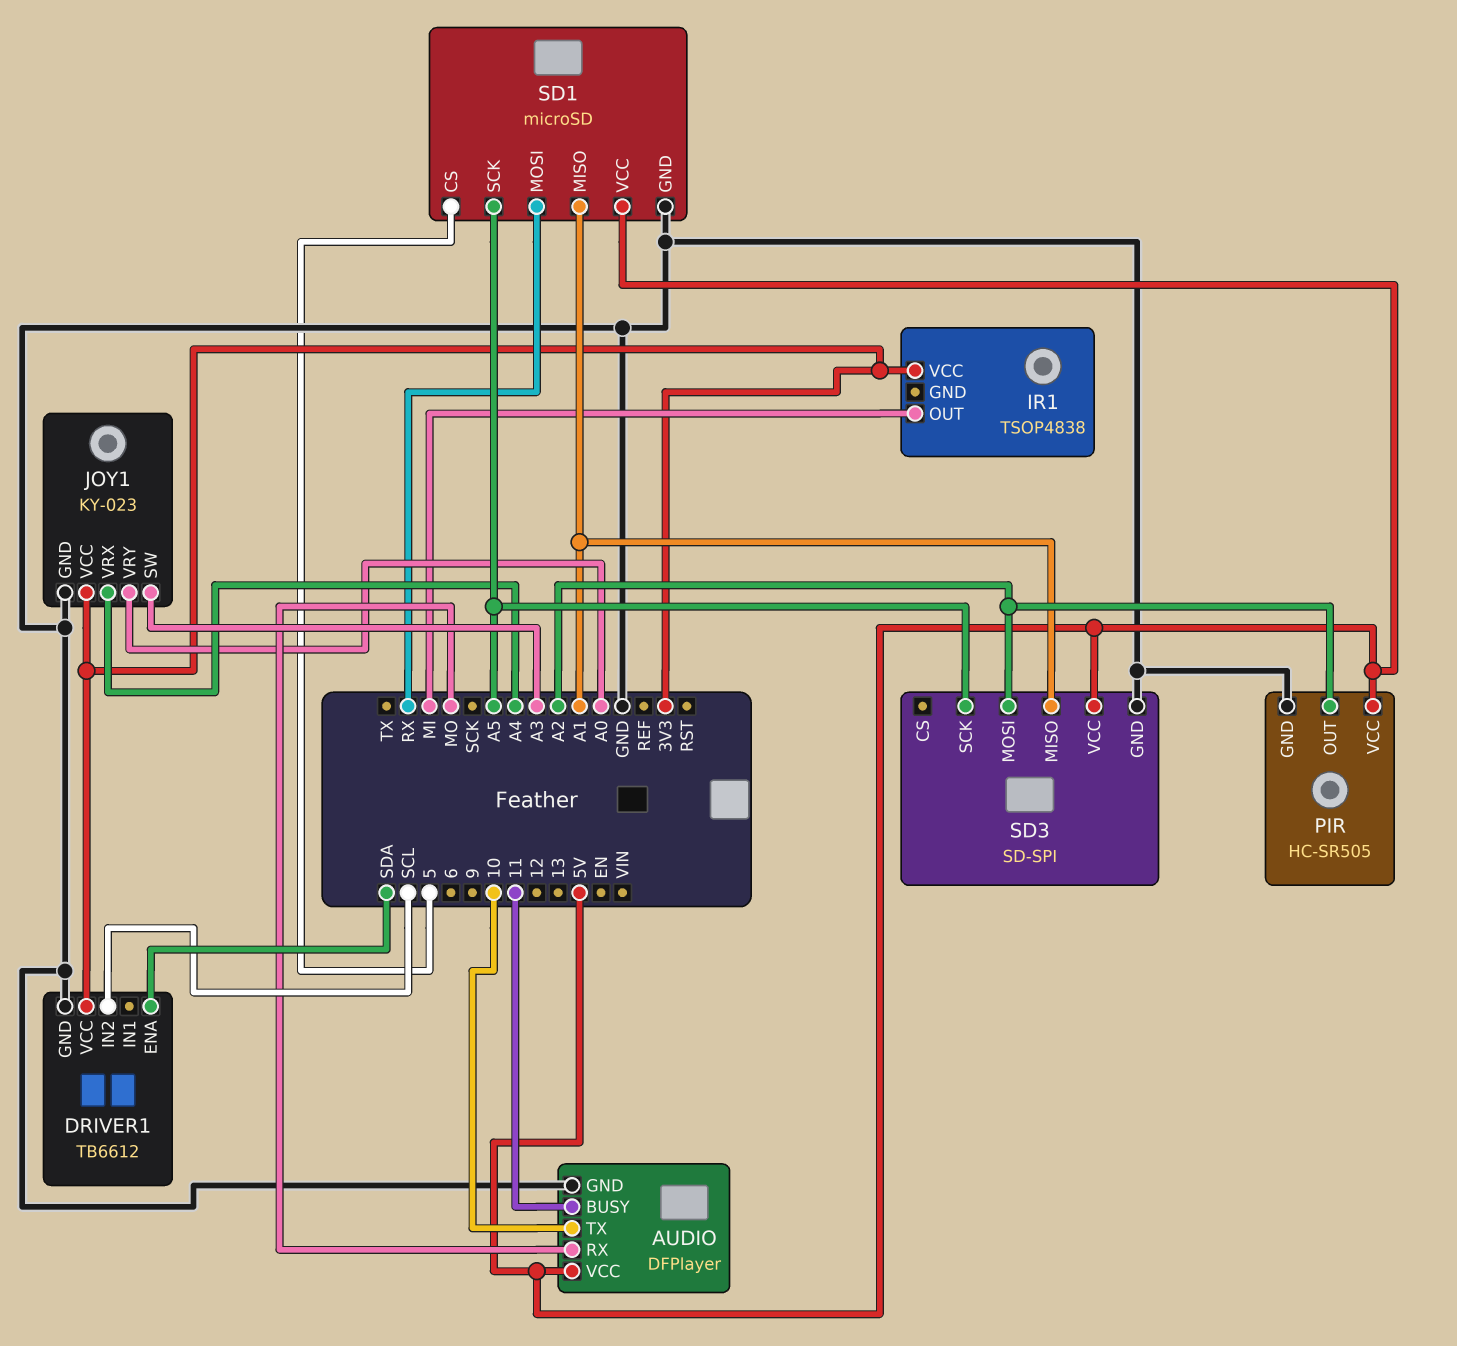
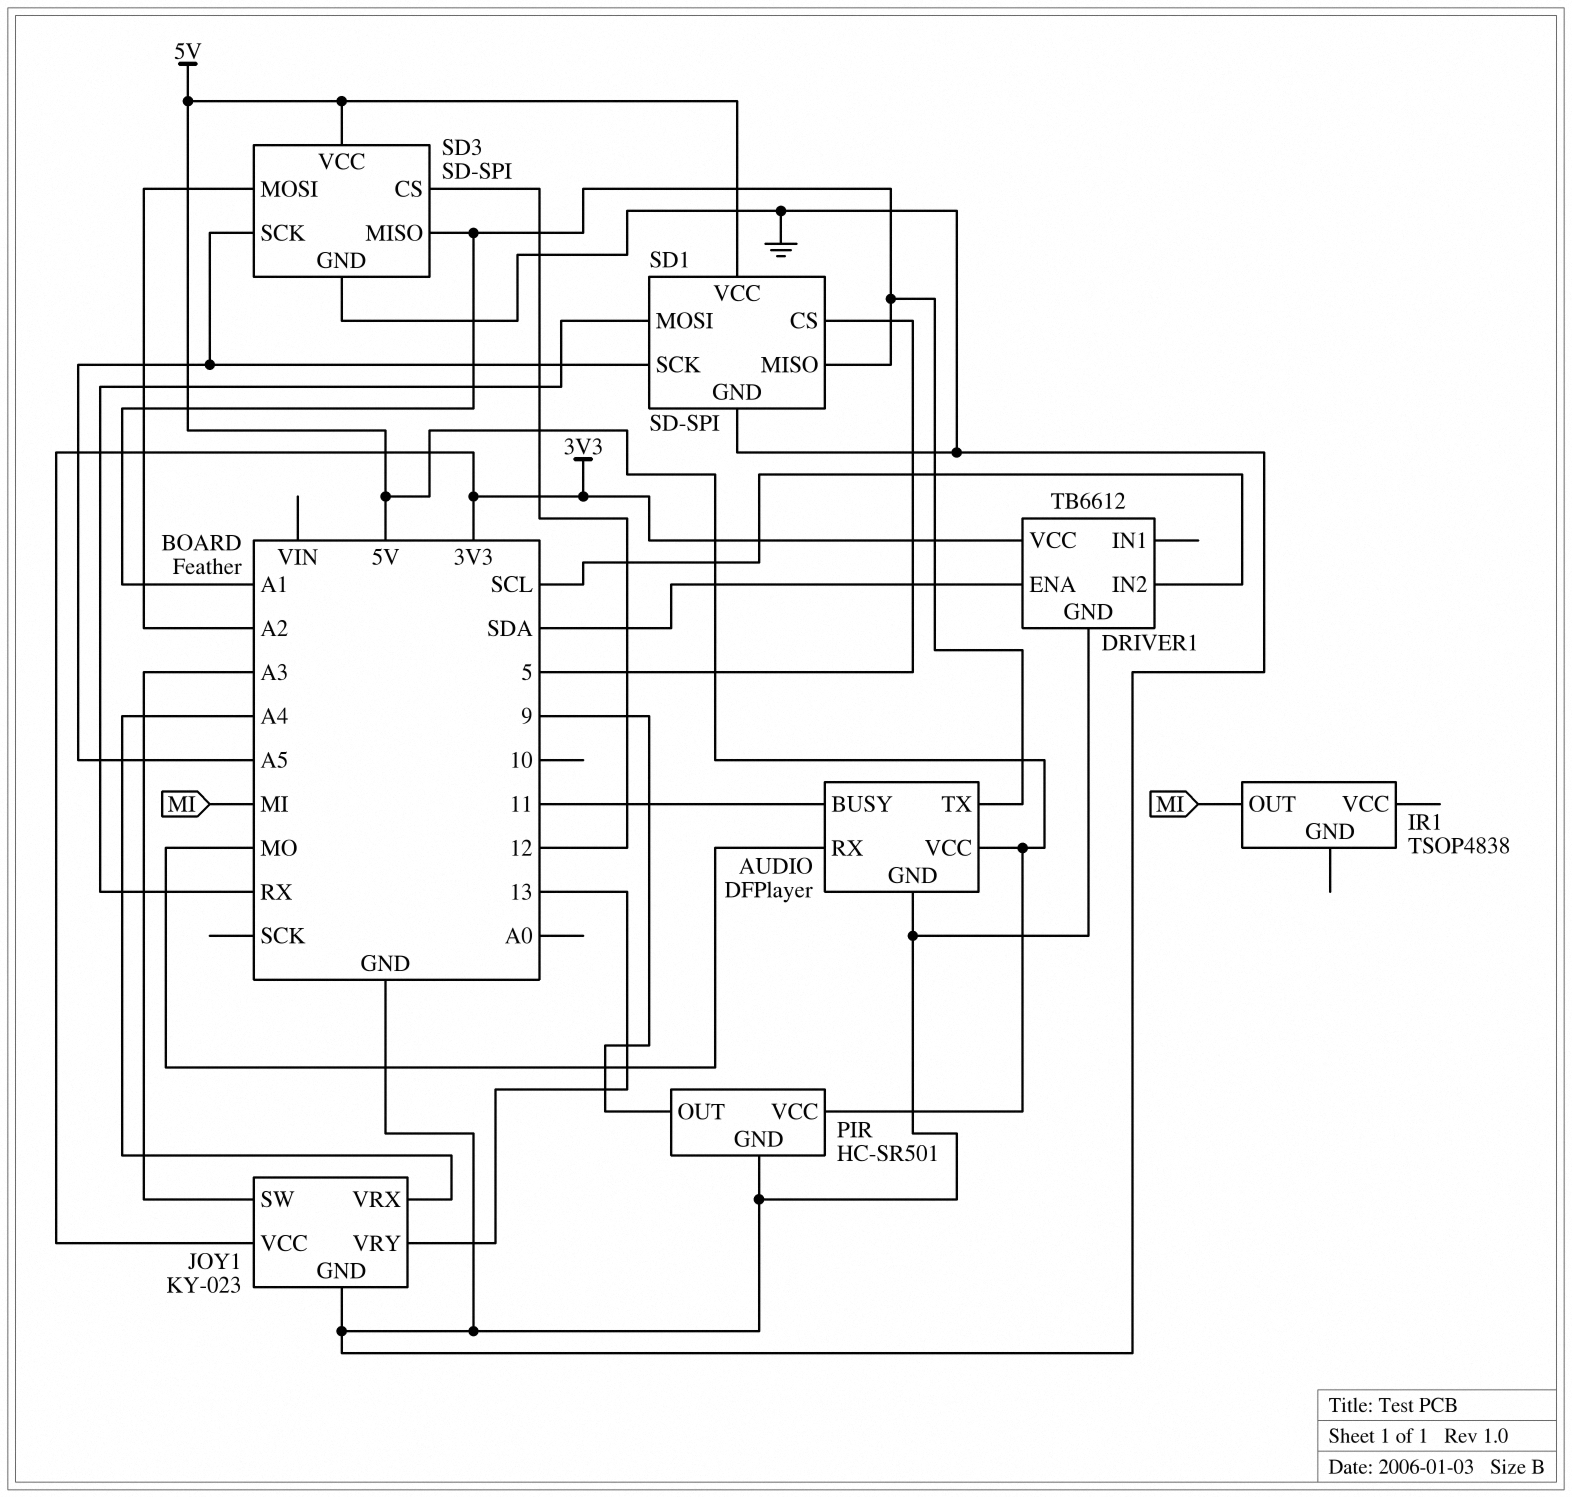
AUDIO pin TX: 10 -> A1
IR1 pin VCC: 3V3 -> none
JOY1 pin VRY: A0 -> 13
PIR: HC-SR505 -> HC-SR501
PIR pin OUT: A2 -> 9
SD1: microSD -> SD-SPI
SD3 pin CS: none -> 12

